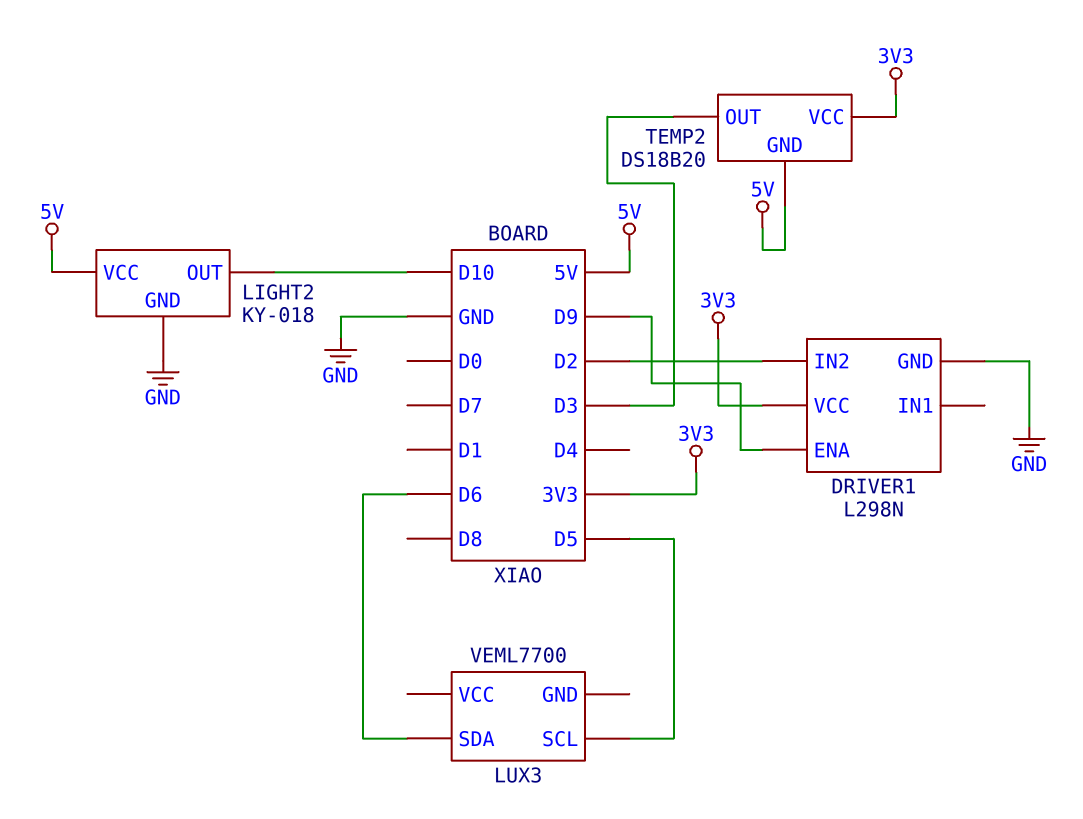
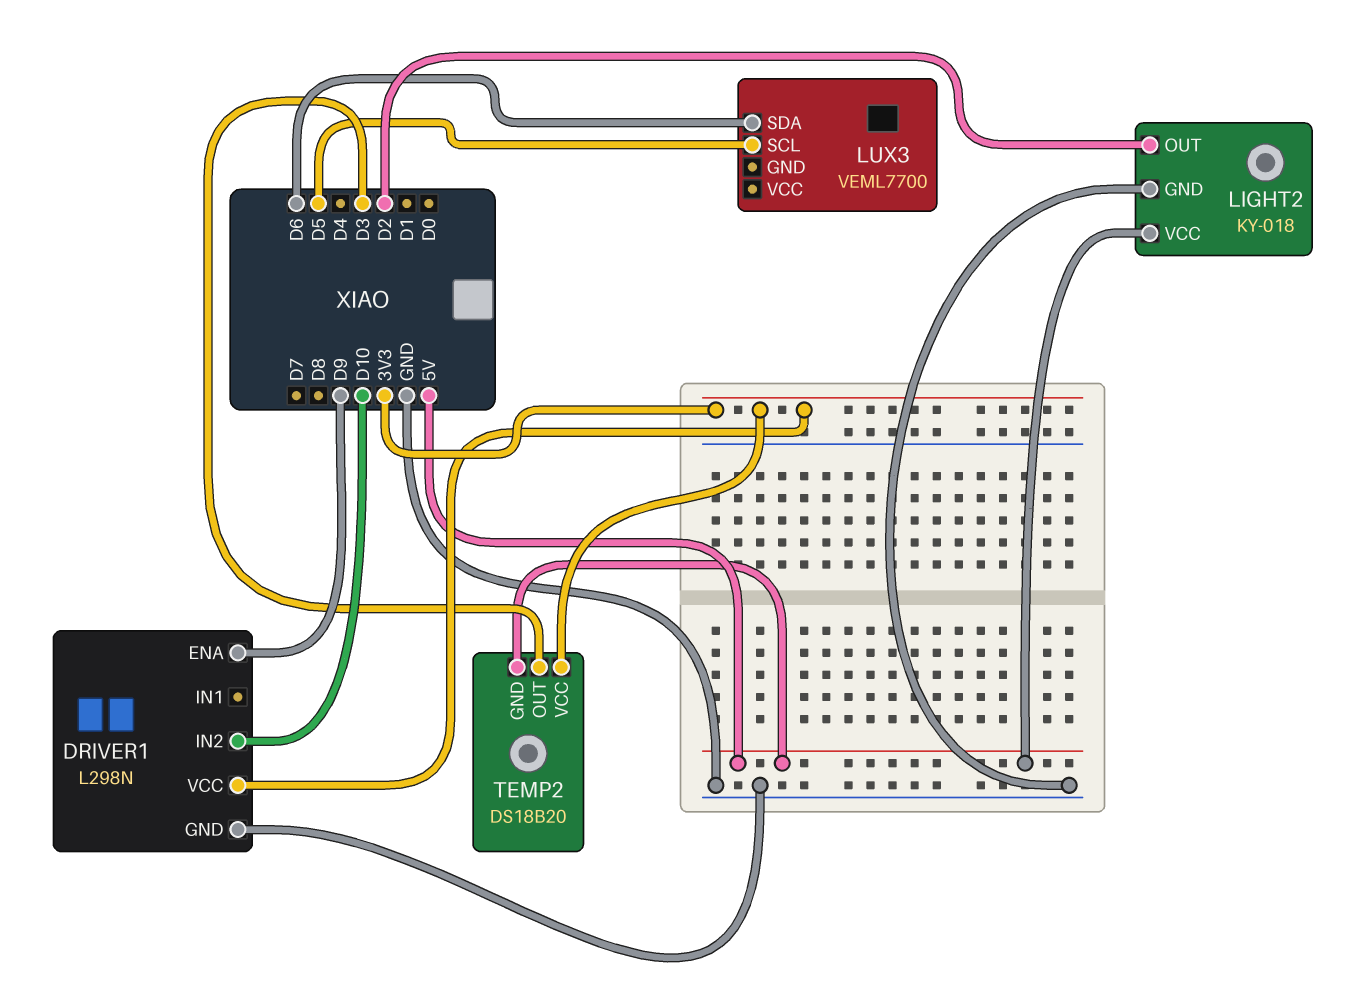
DRIVER1 pin IN2: D2 -> D10
LIGHT2 pin OUT: D10 -> D2

